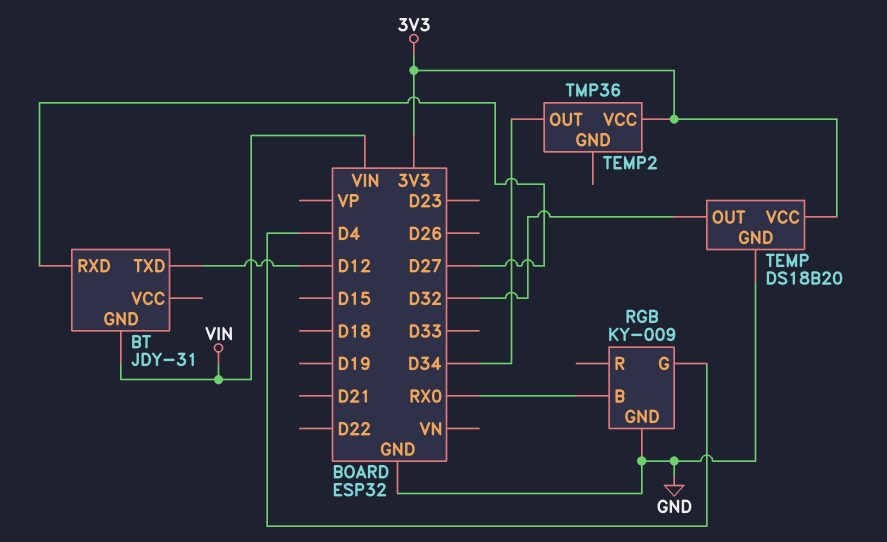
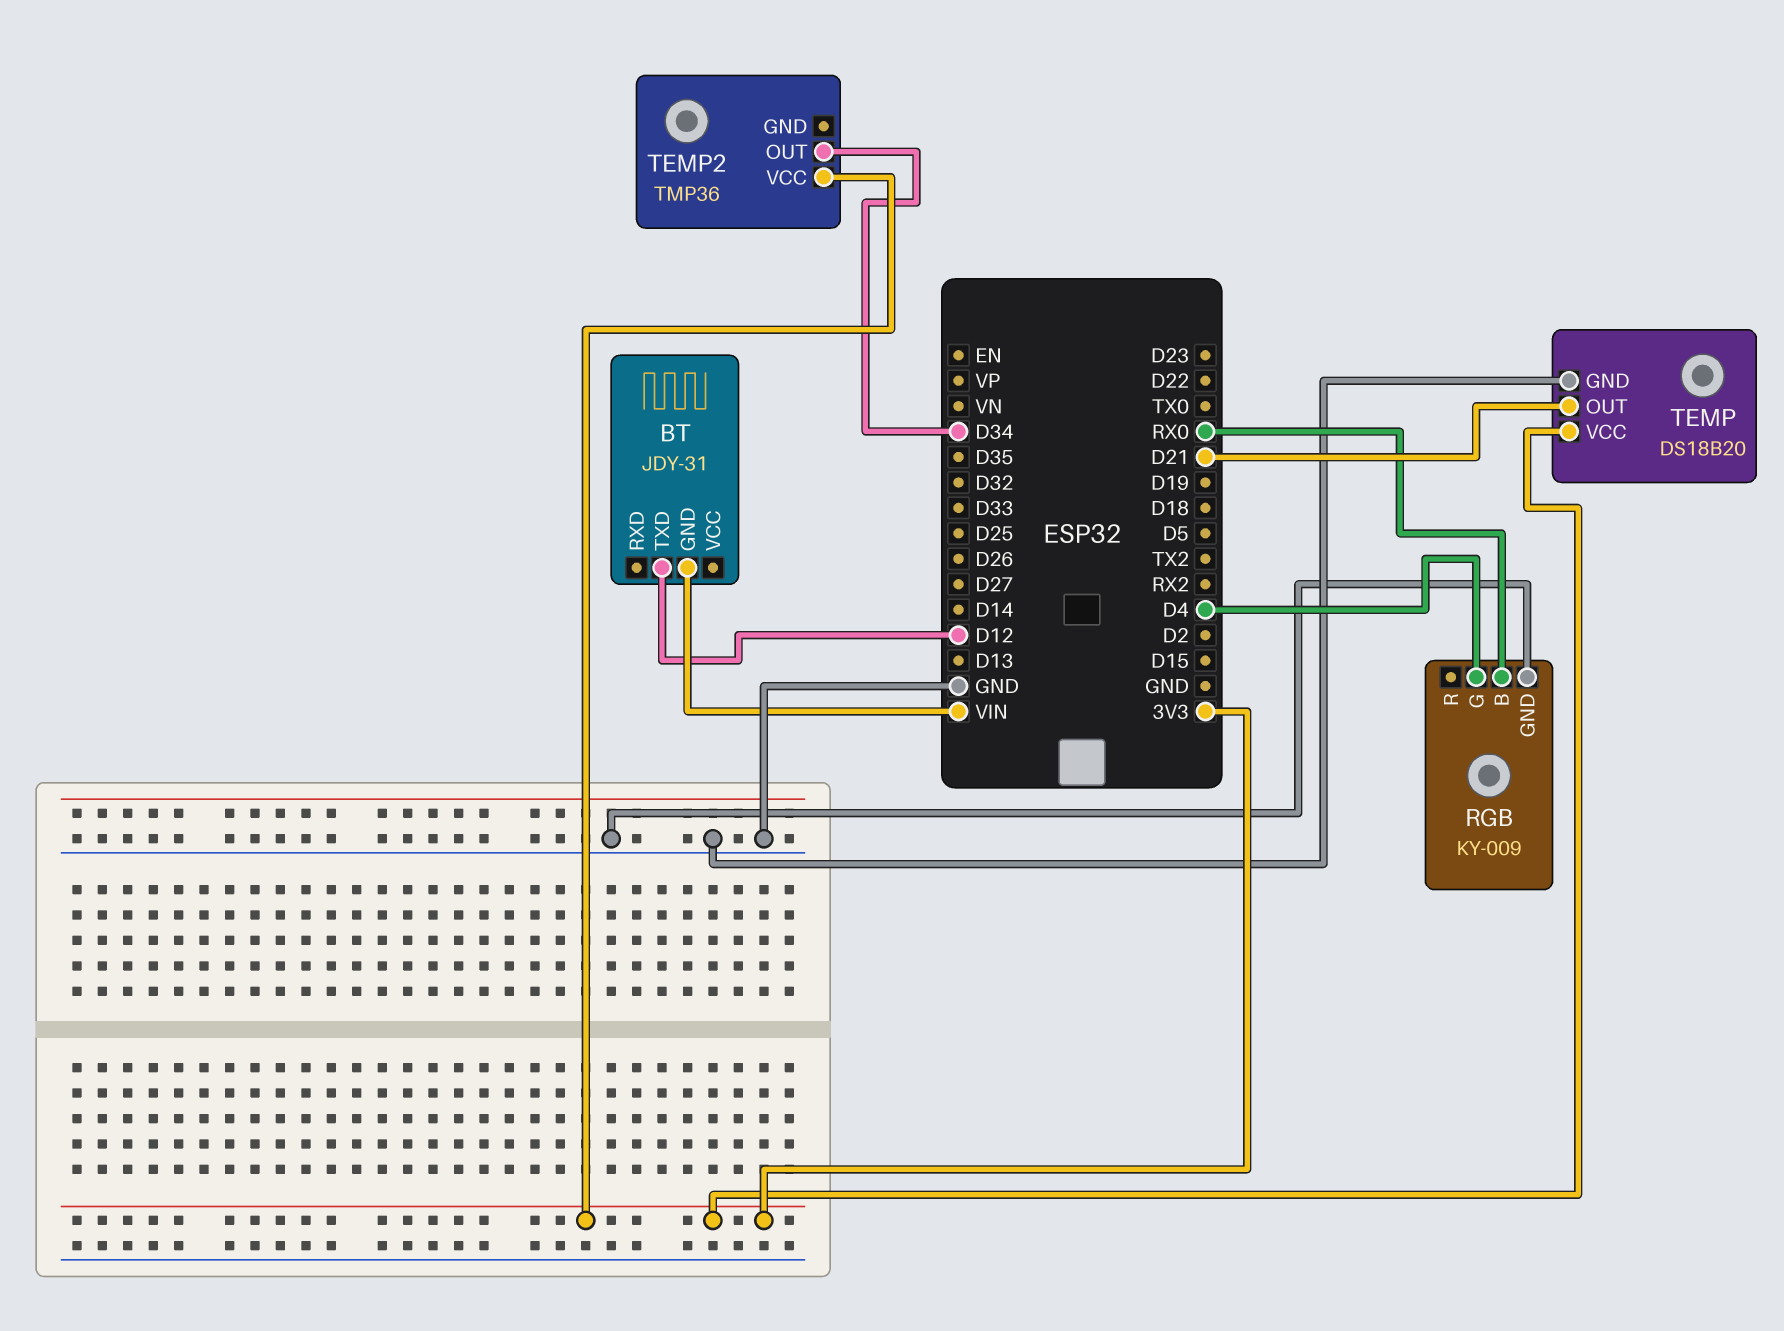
BT pin RXD: D27 -> none
TEMP pin OUT: D32 -> D21

